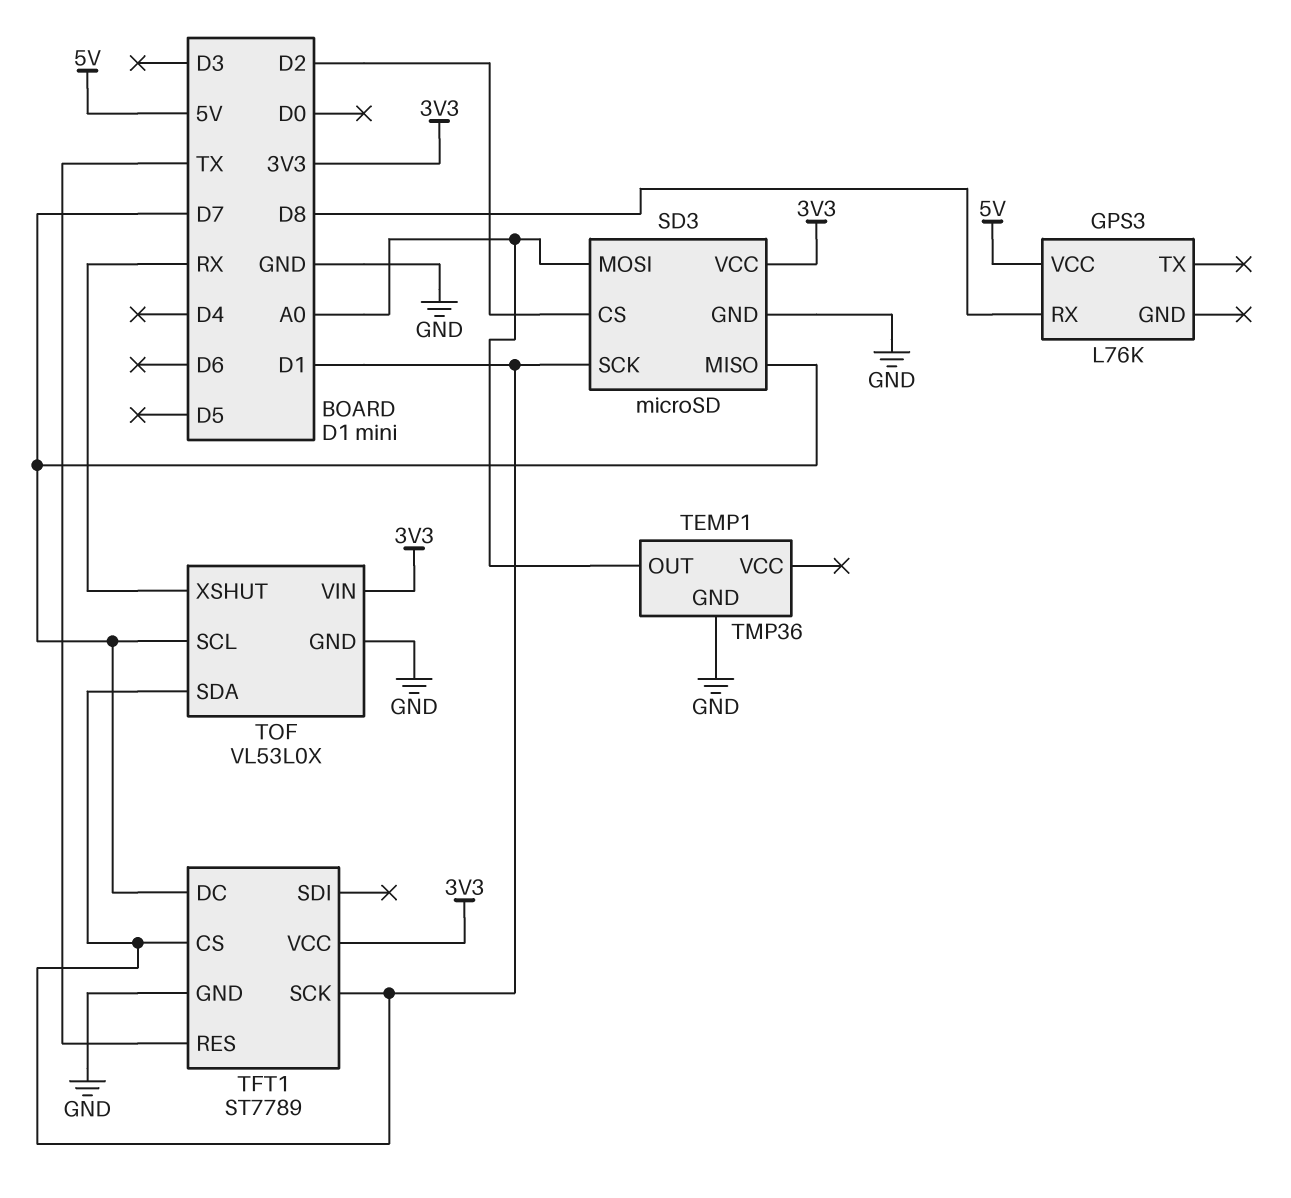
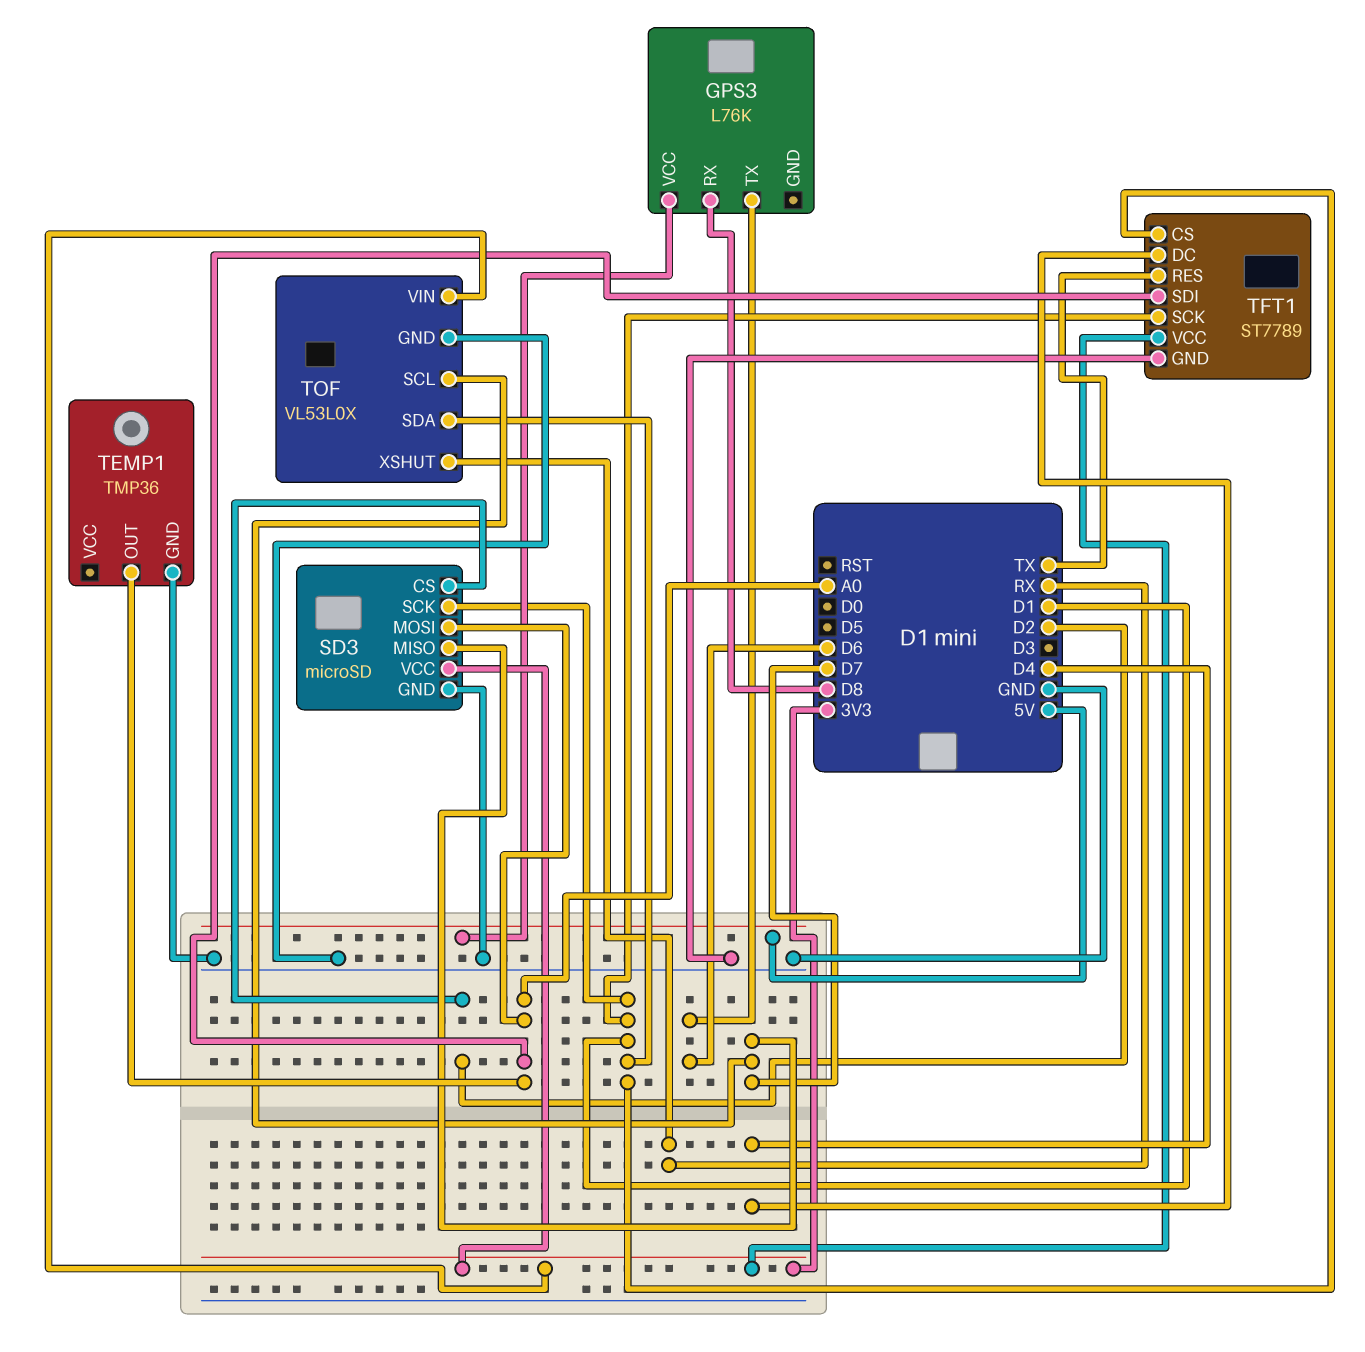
GPS3 pin TX: none -> D6
TFT1 pin DC: D7 -> D4
TFT1 pin SDI: none -> A0

